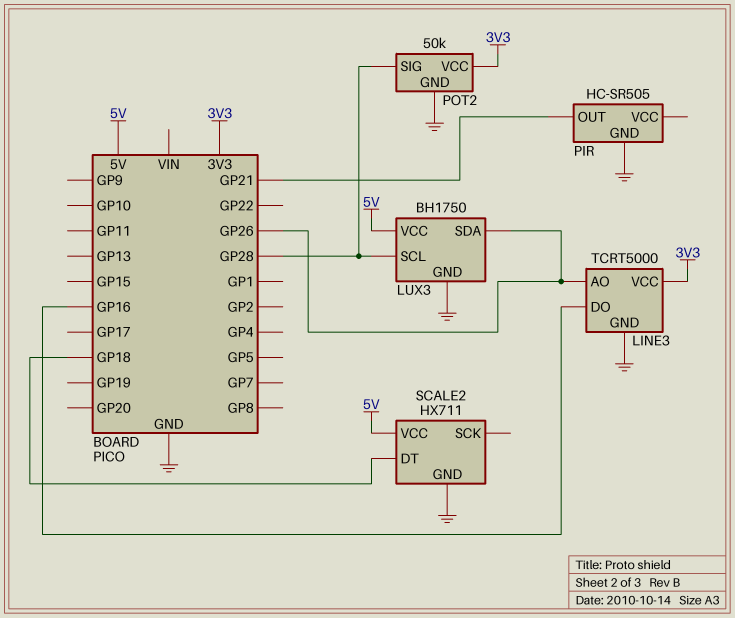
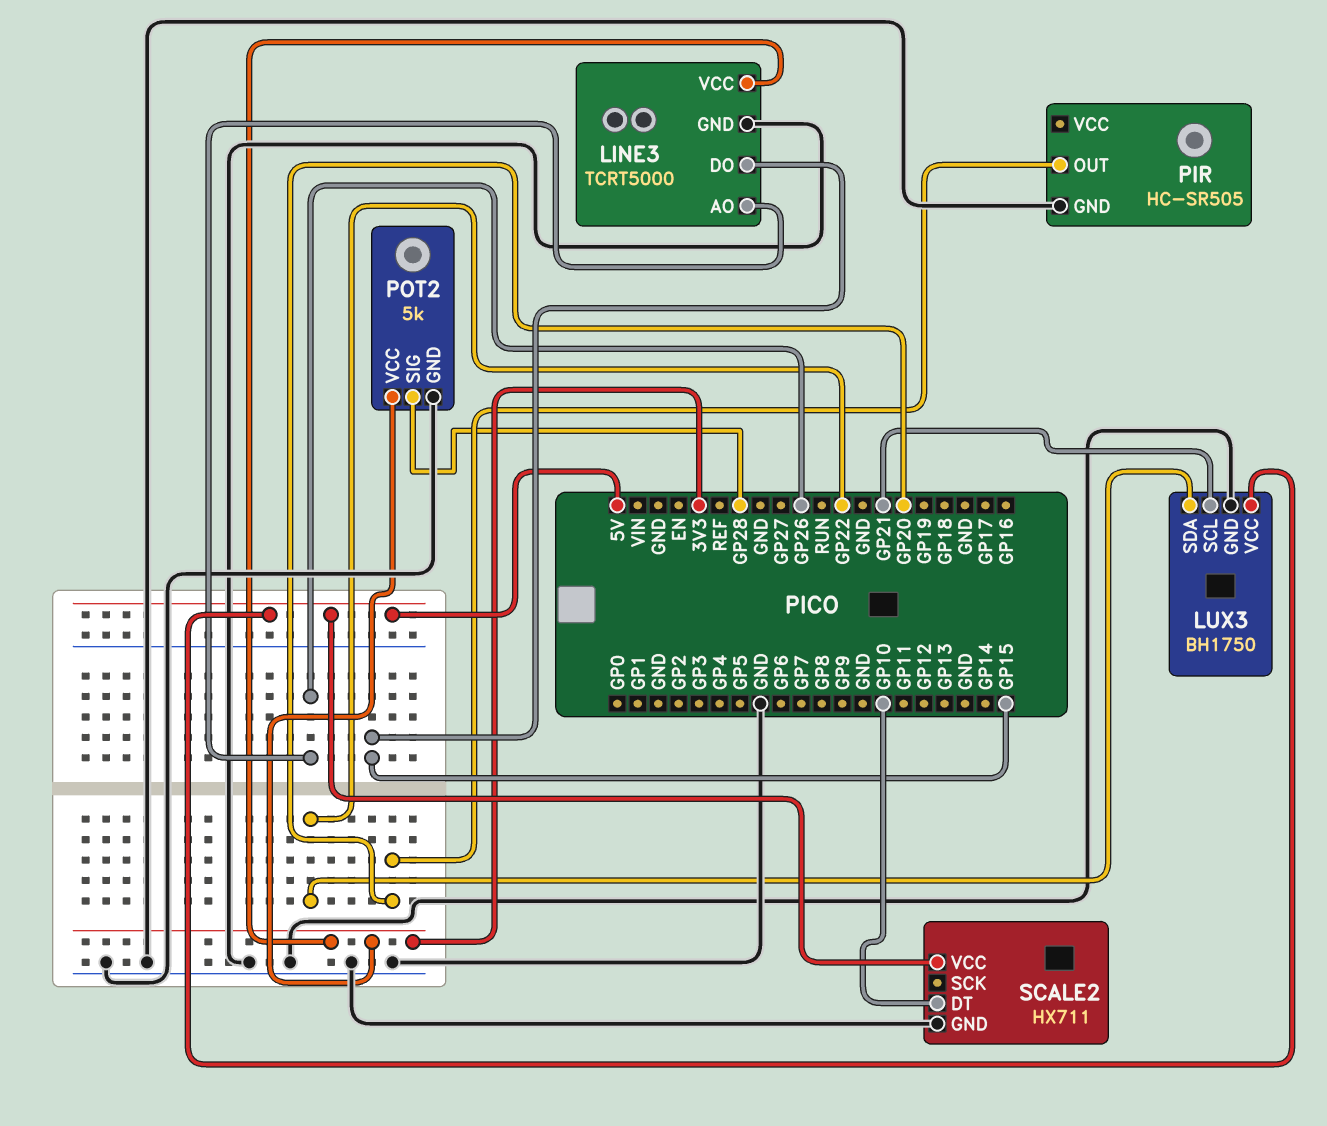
LINE3 pin DO: GP16 -> GP15
LUX3 pin SCL: GP28 -> GP21
LUX3 pin SDA: GP26 -> GP22
PIR pin OUT: GP21 -> GP20
POT2: 50k -> 5k
SCALE2 pin DT: GP18 -> GP10

